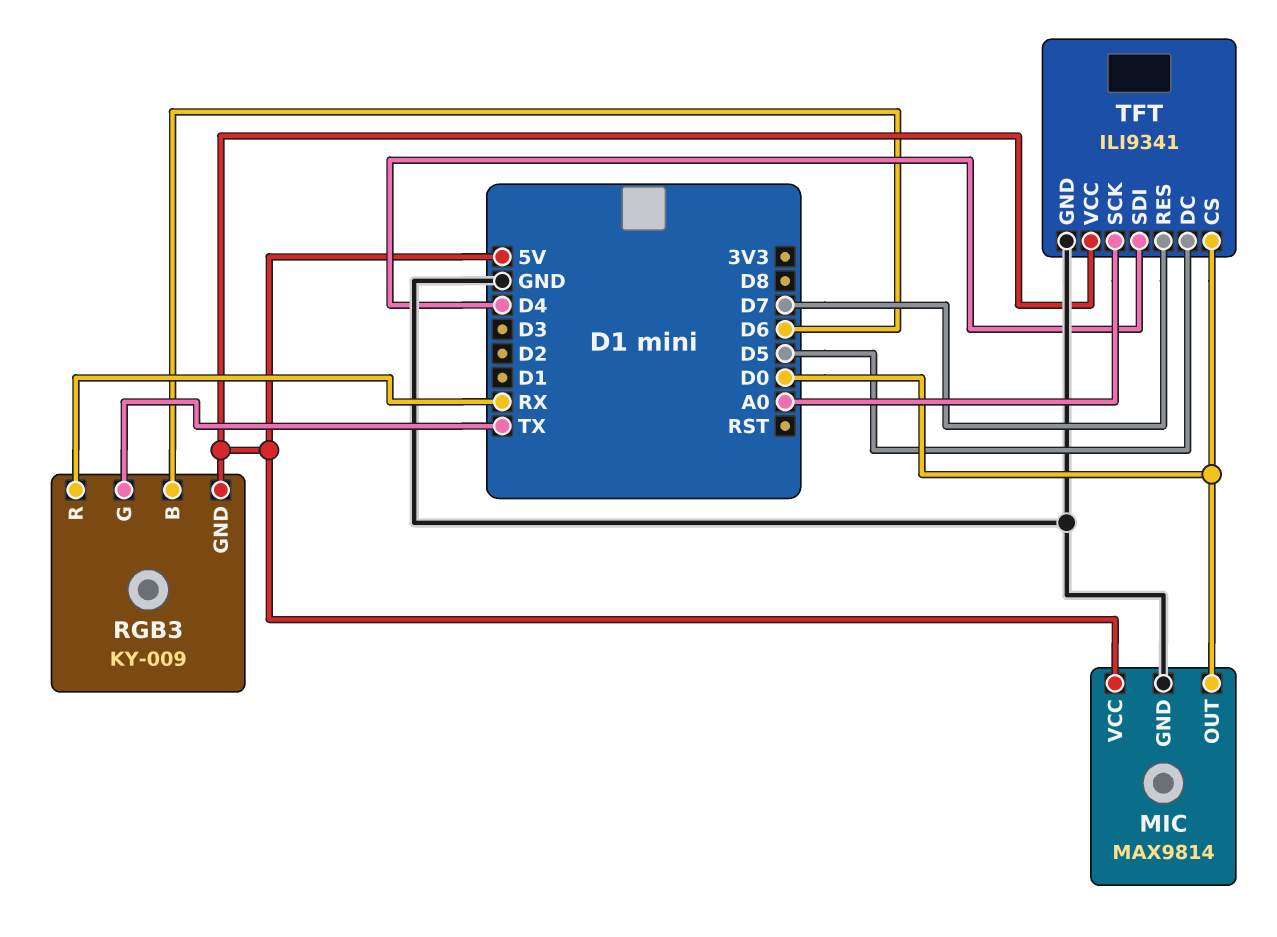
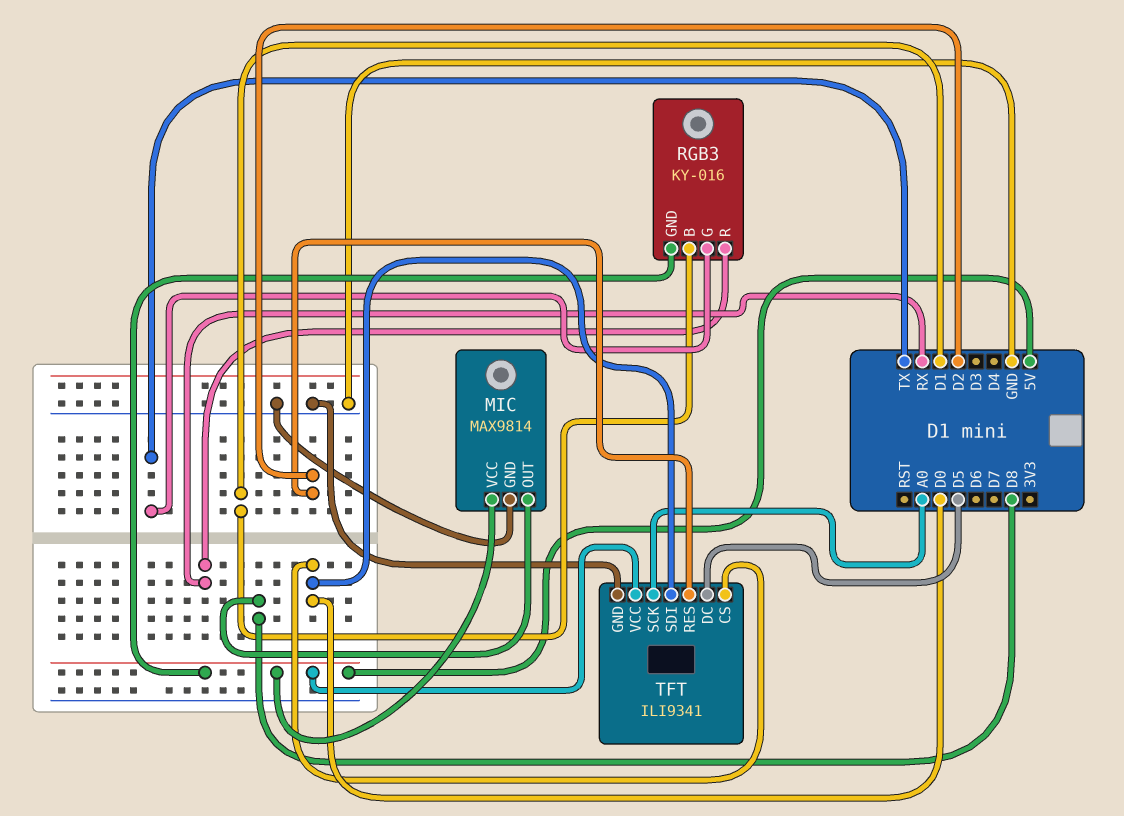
MIC pin OUT: D0 -> D8
RGB3: KY-009 -> KY-016
RGB3 pin B: D6 -> D1
TFT pin RES: D7 -> D2
TFT pin SDI: D4 -> D0

